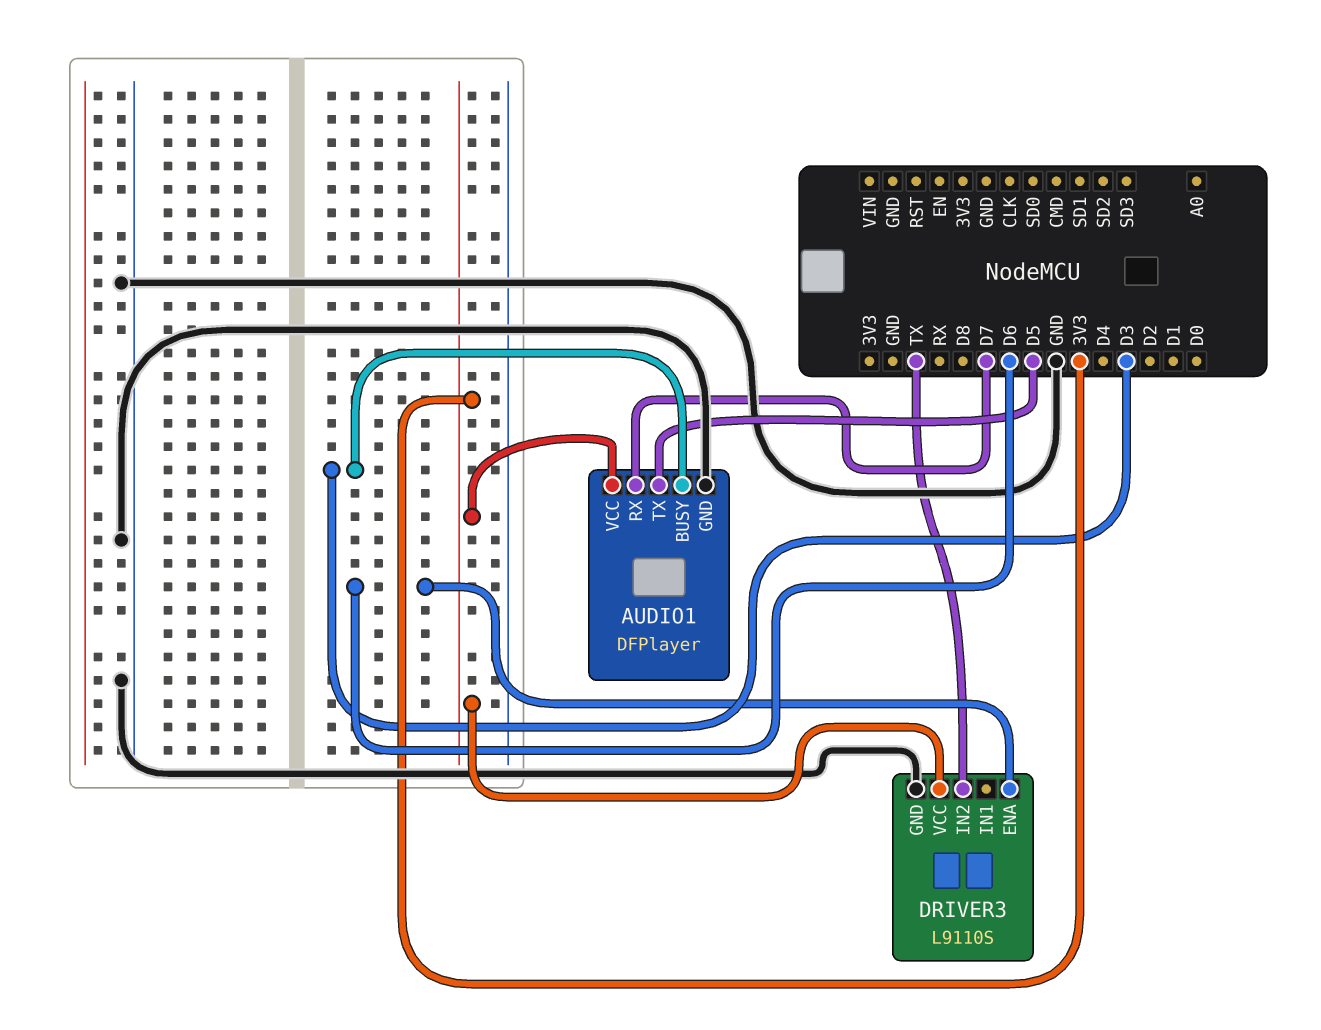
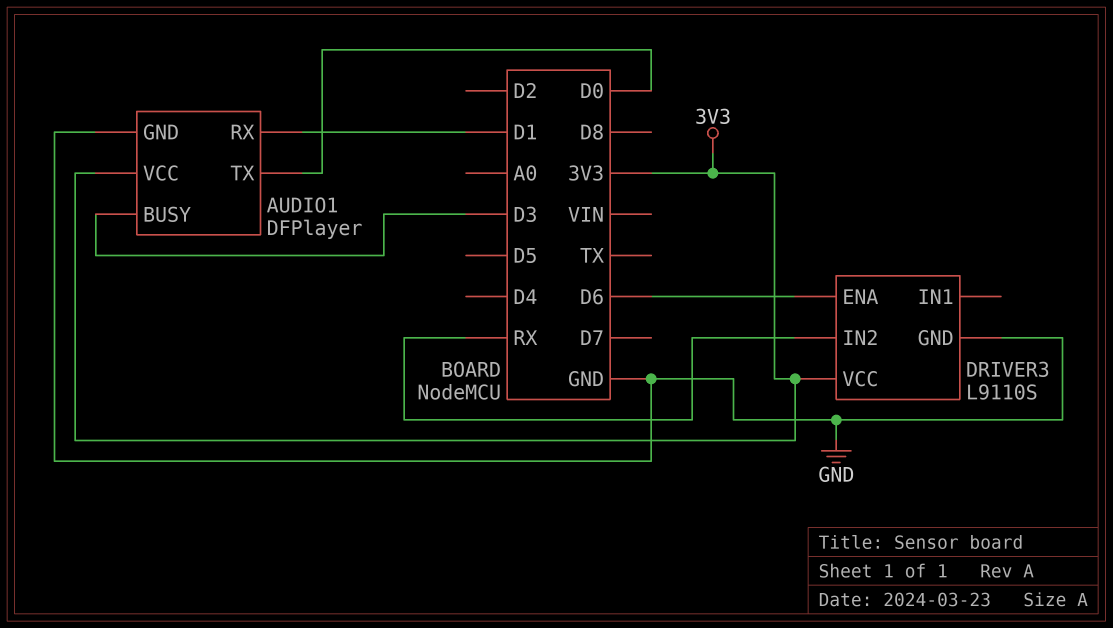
AUDIO1 pin RX: D7 -> D1
AUDIO1 pin TX: D5 -> D0
DRIVER3 pin IN2: TX -> RX

